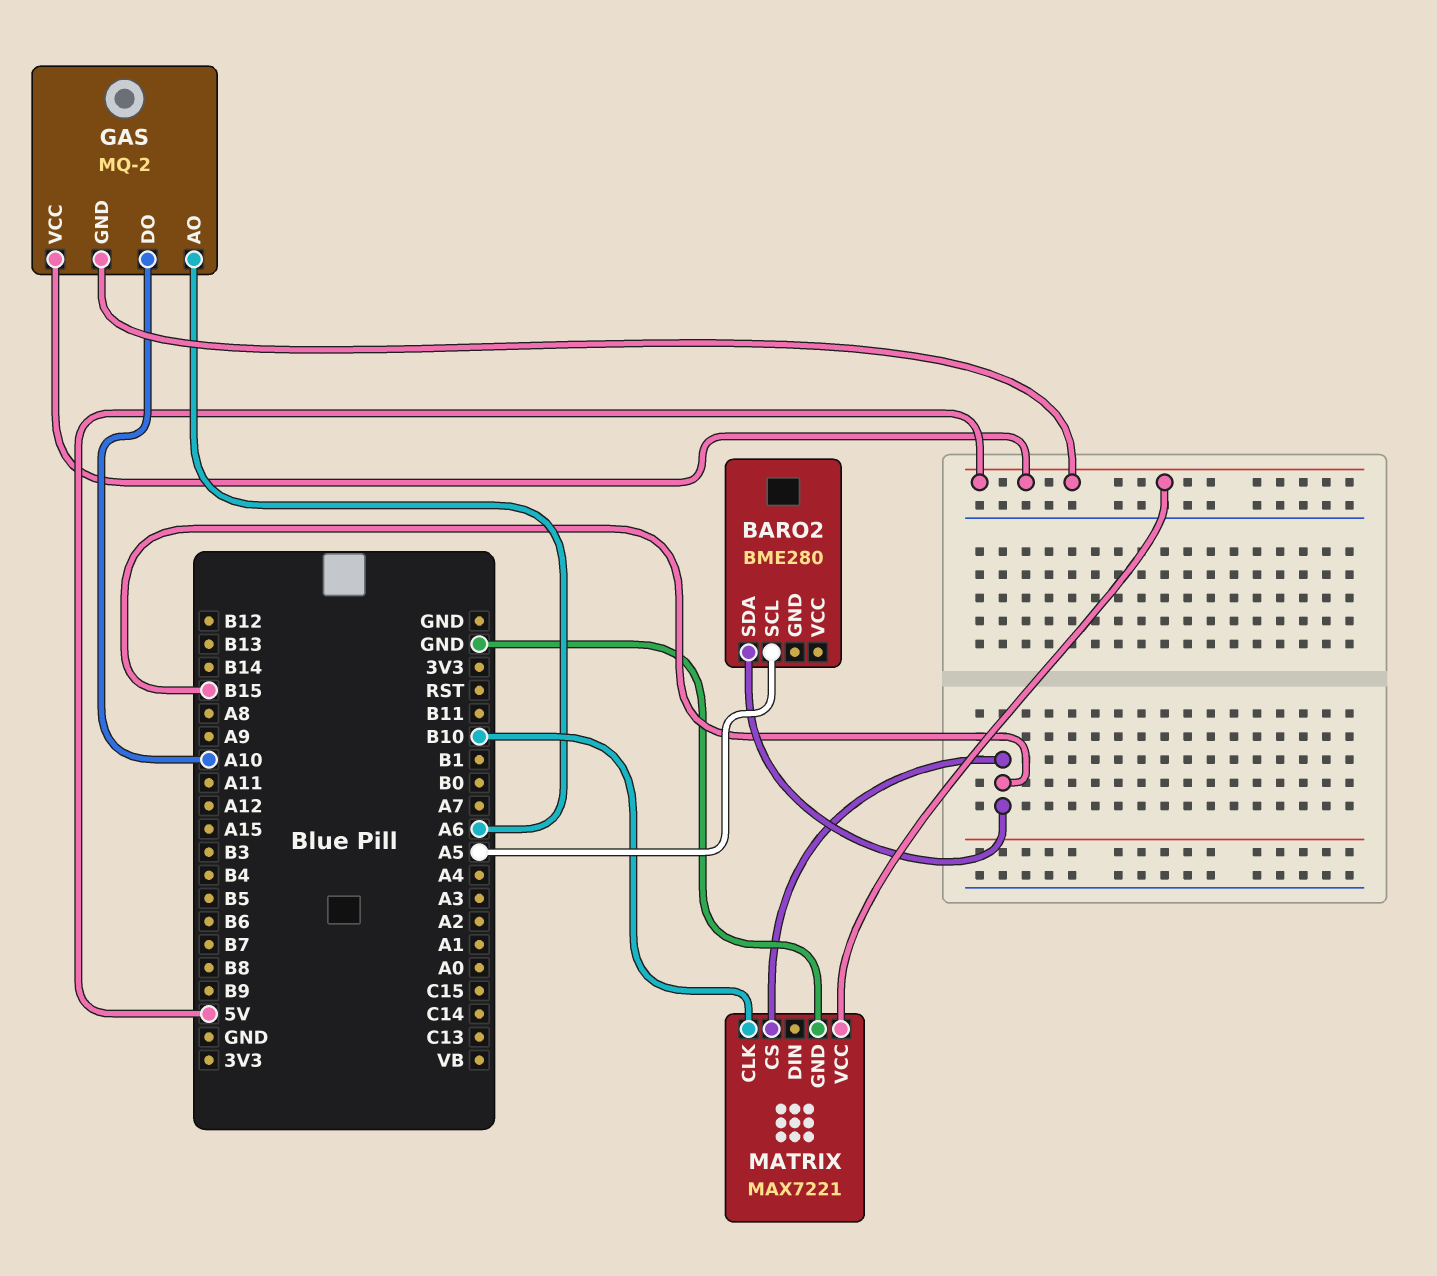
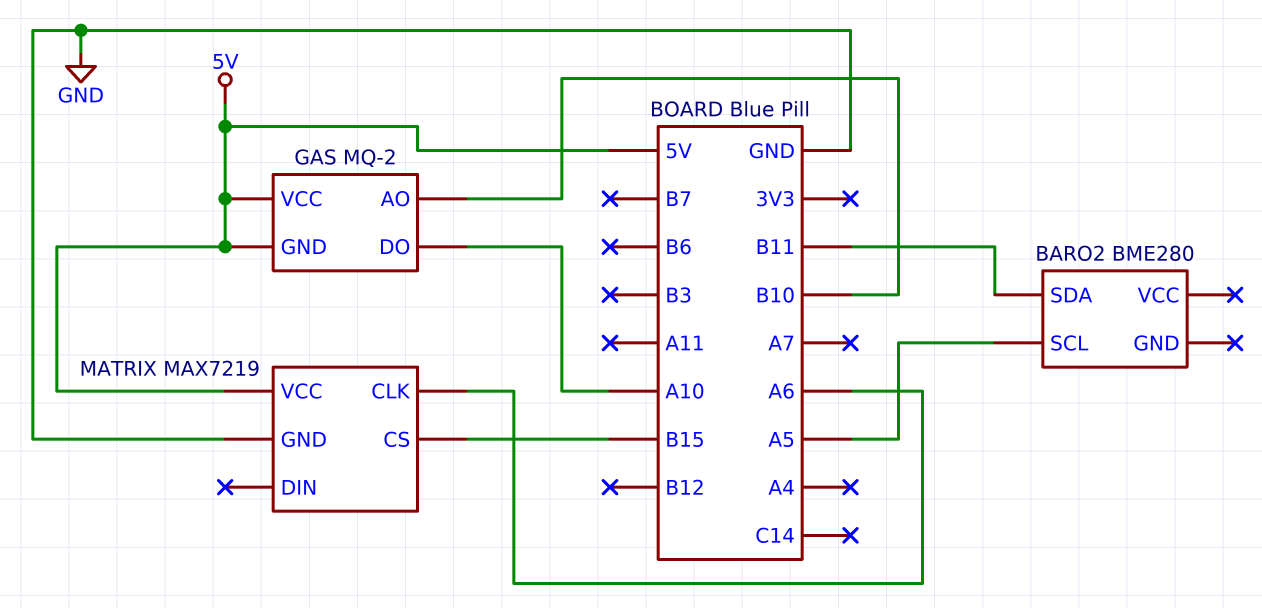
BARO2 pin SDA: B15 -> B11
GAS pin AO: A6 -> B10
MATRIX: MAX7221 -> MAX7219
MATRIX pin CLK: B10 -> A6

